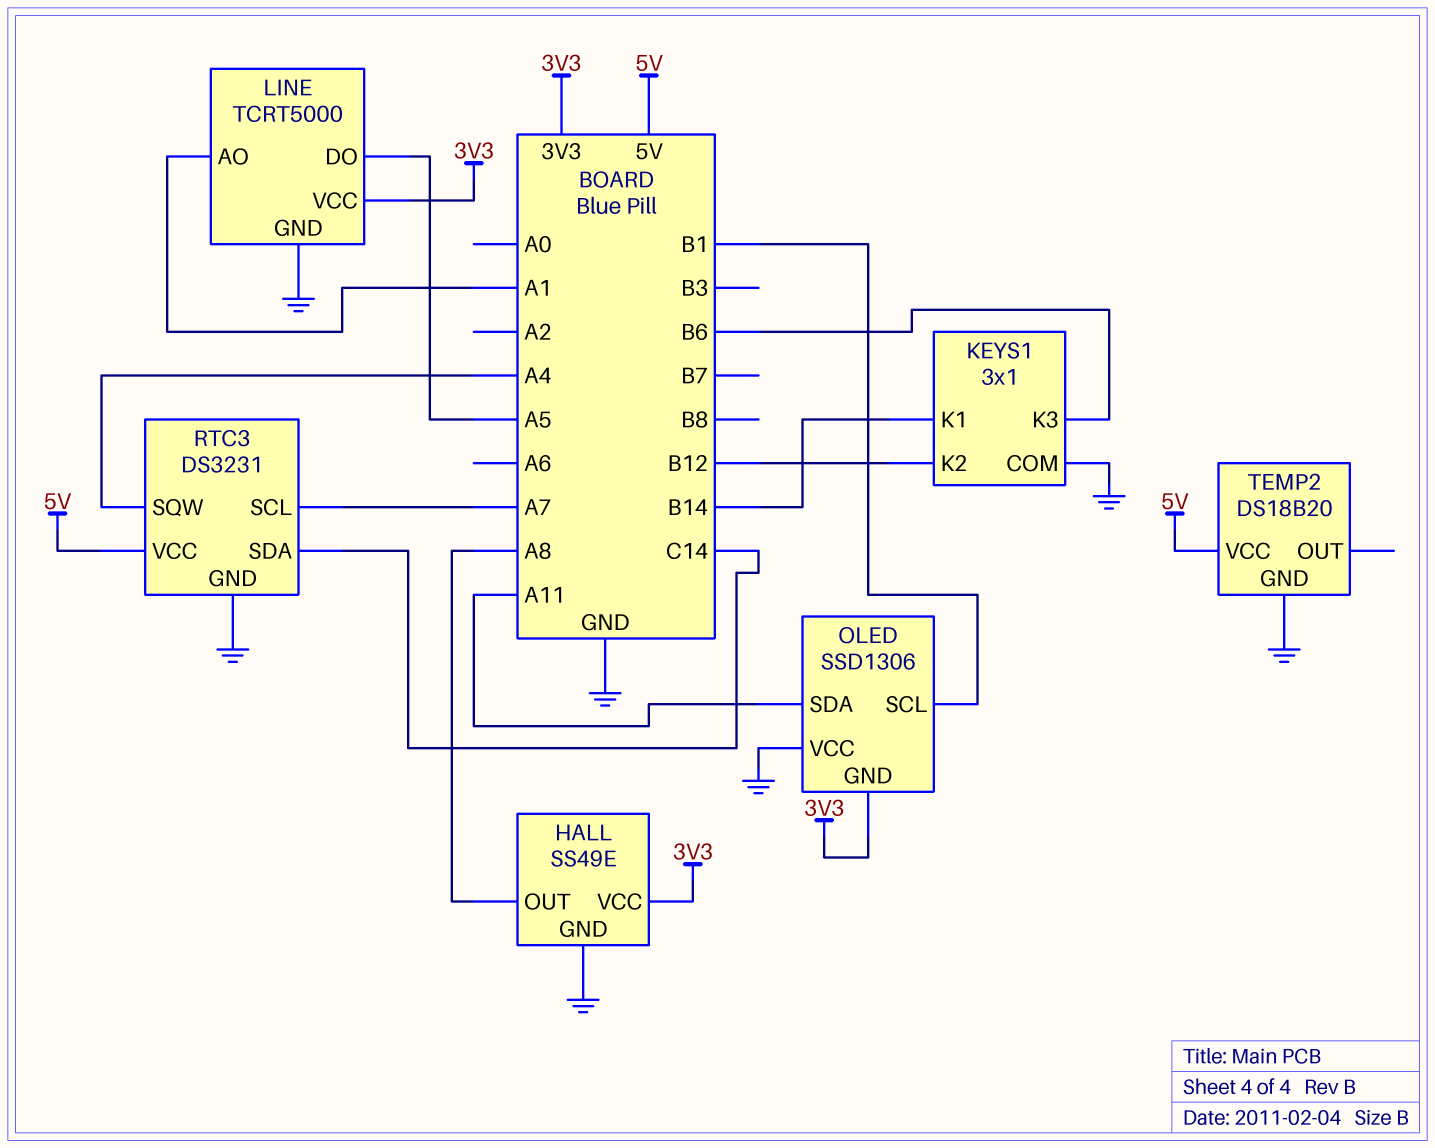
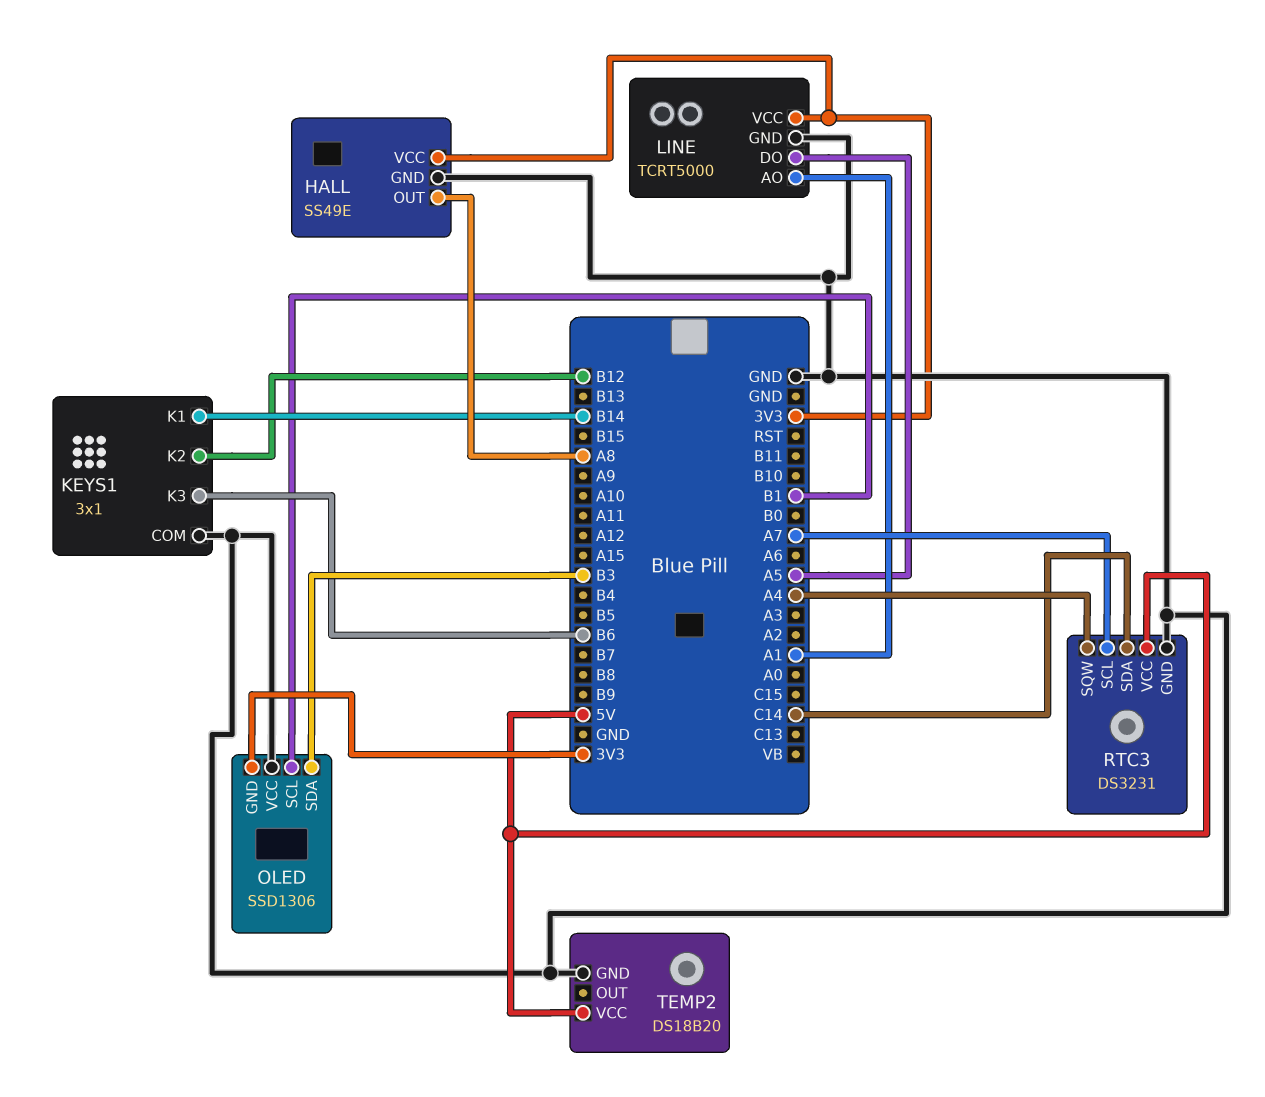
OLED pin SDA: A11 -> B3

